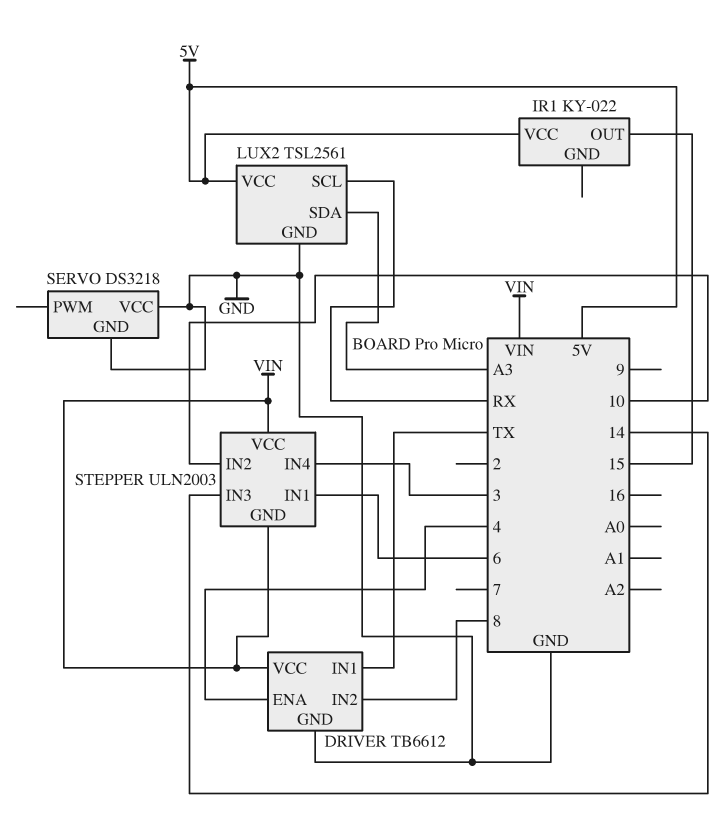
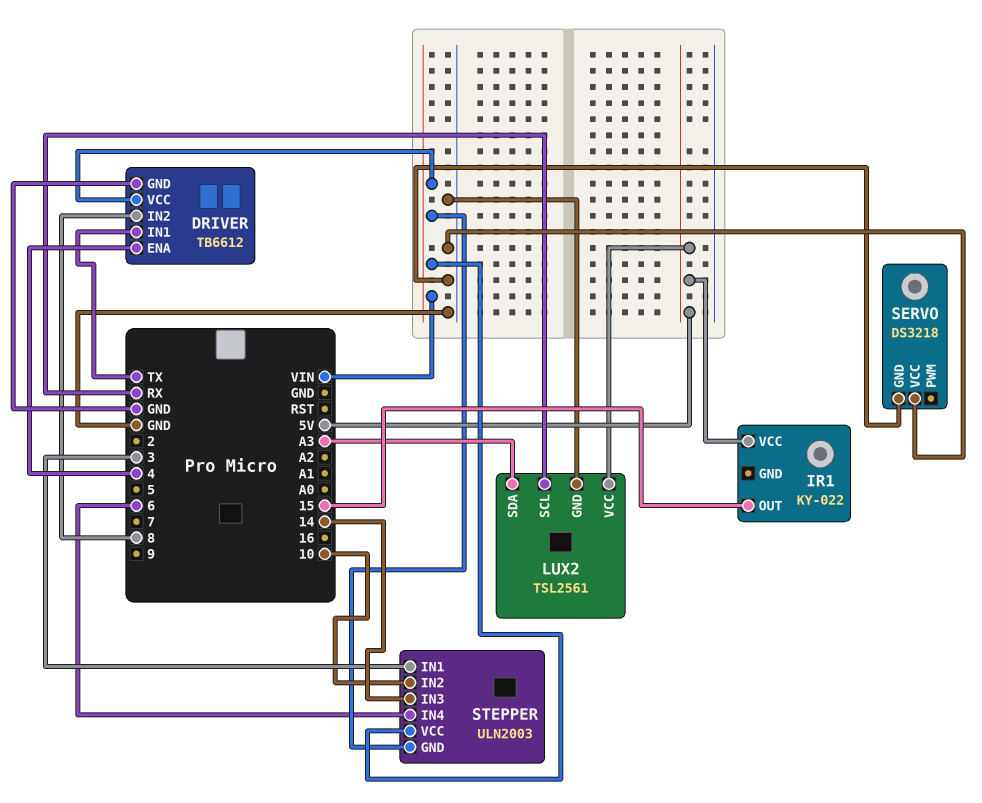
STEPPER pin IN1: 6 -> 3
STEPPER pin IN4: 3 -> 6

